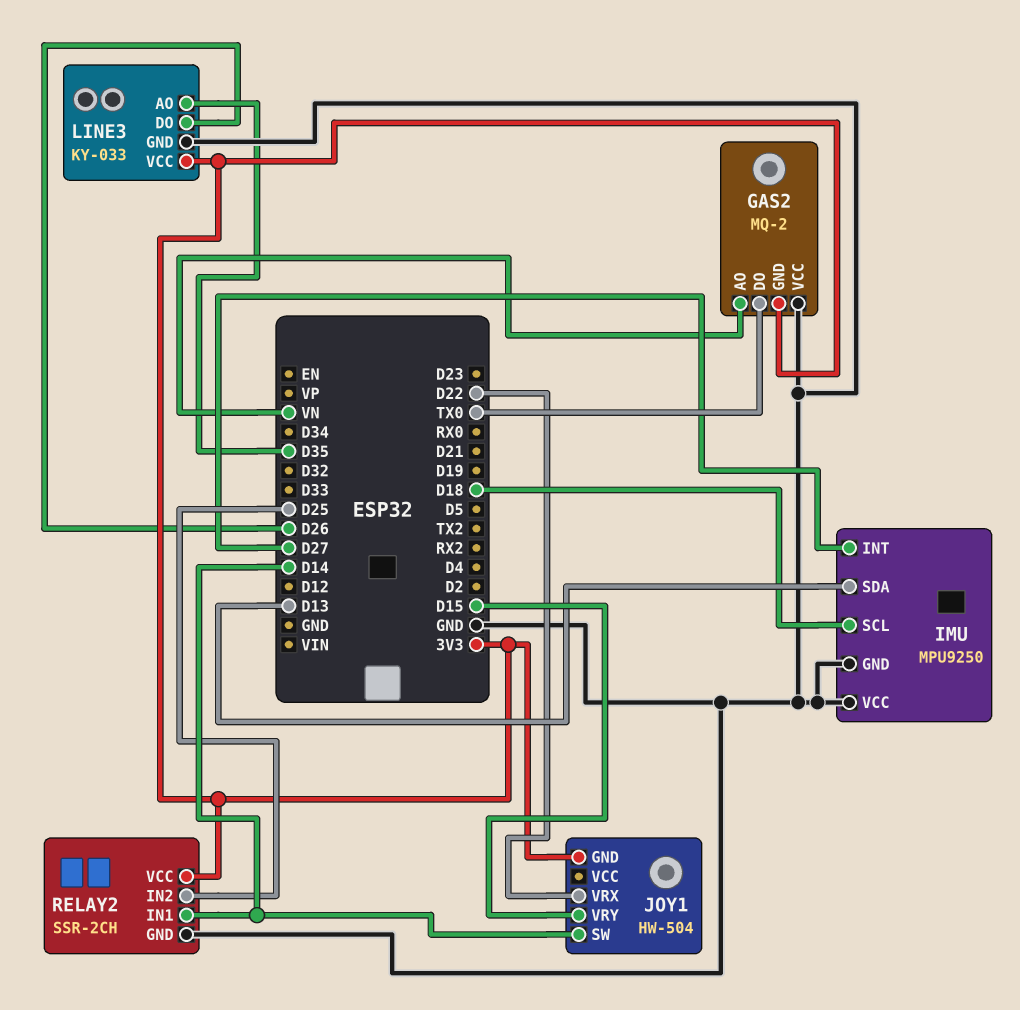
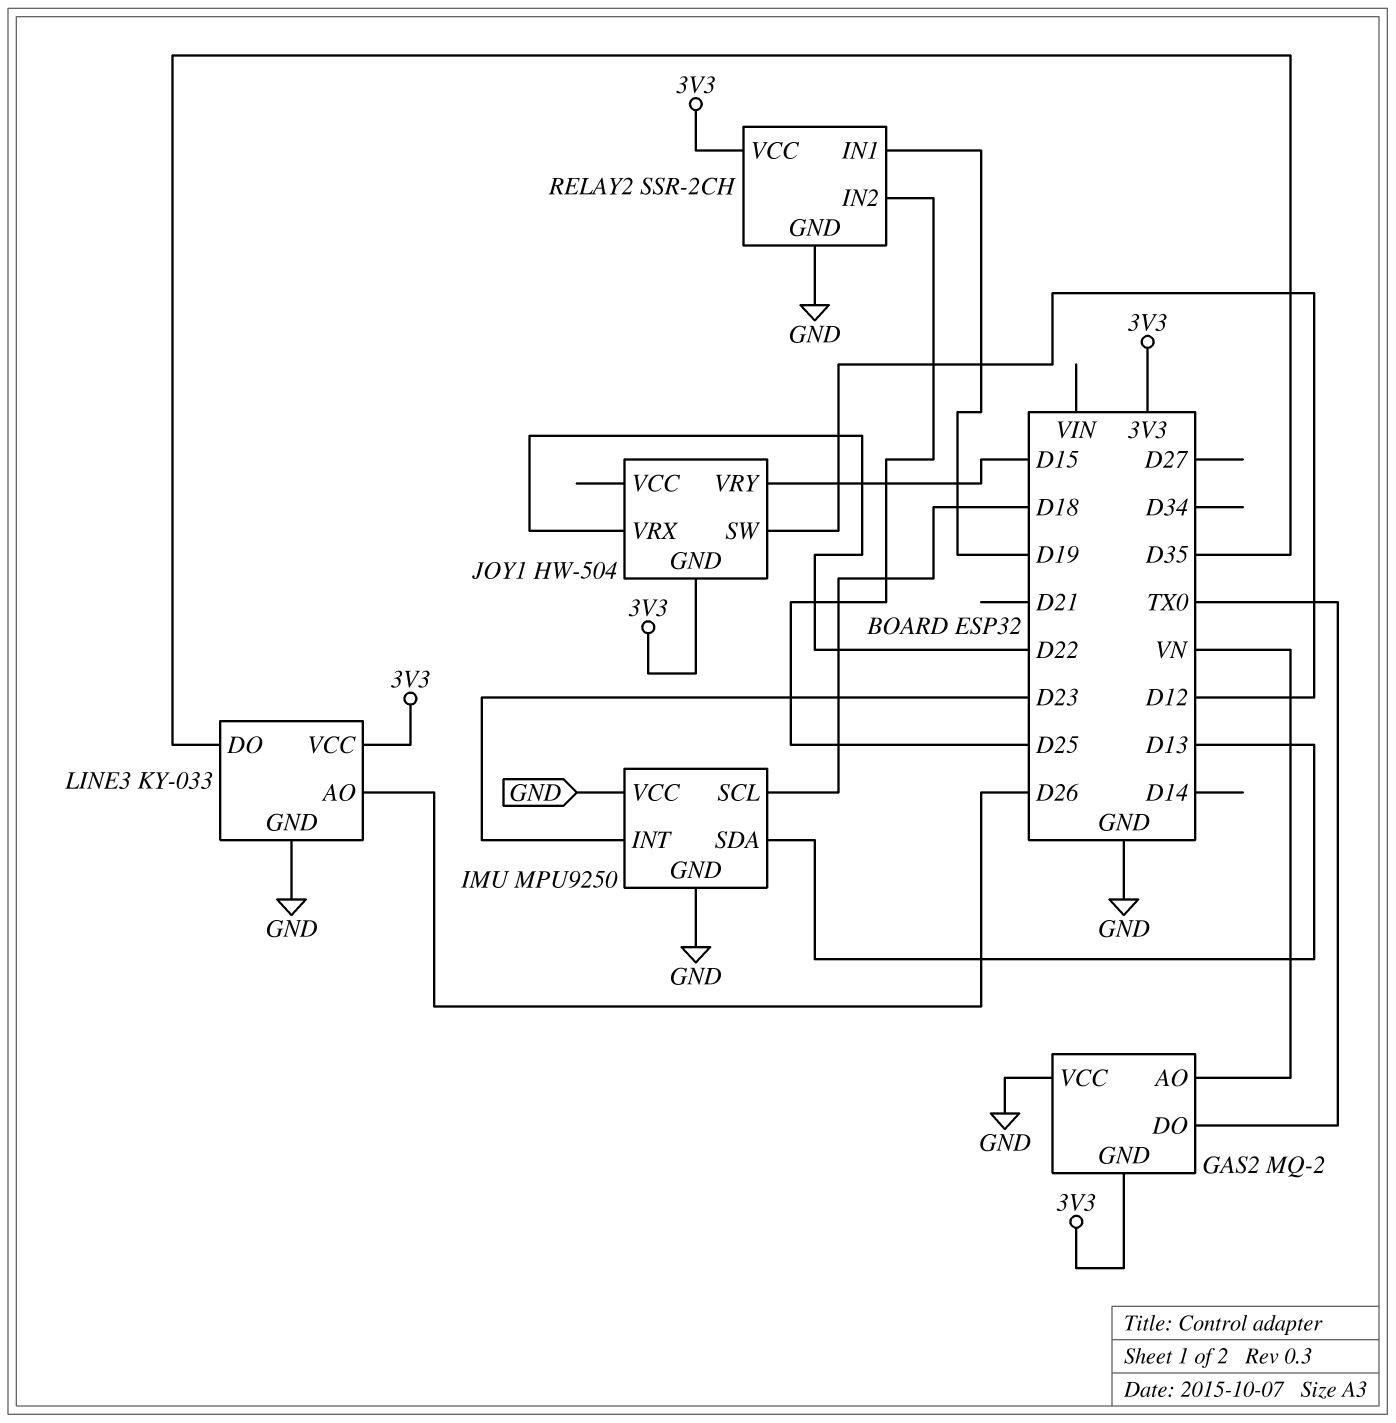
IMU pin INT: D27 -> D23
JOY1 pin SW: D14 -> D12
LINE3 pin AO: D35 -> D26
LINE3 pin DO: D26 -> D35
RELAY2 pin IN1: D14 -> D19

